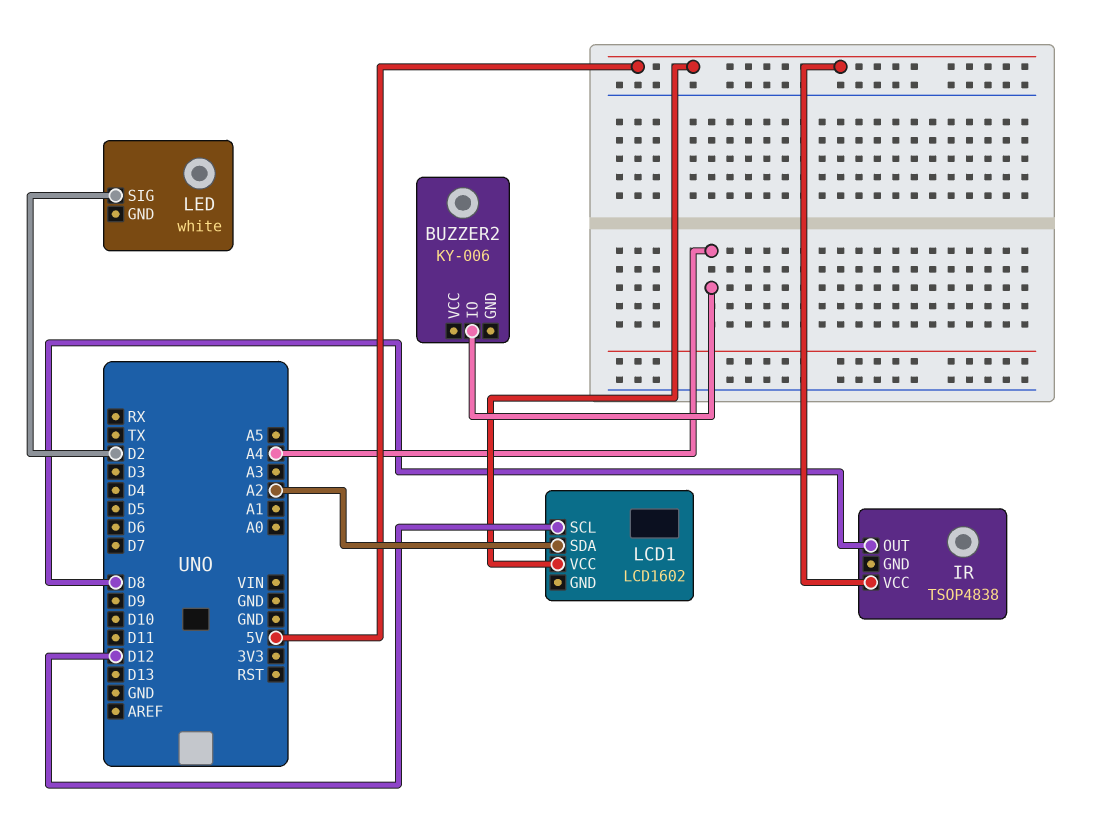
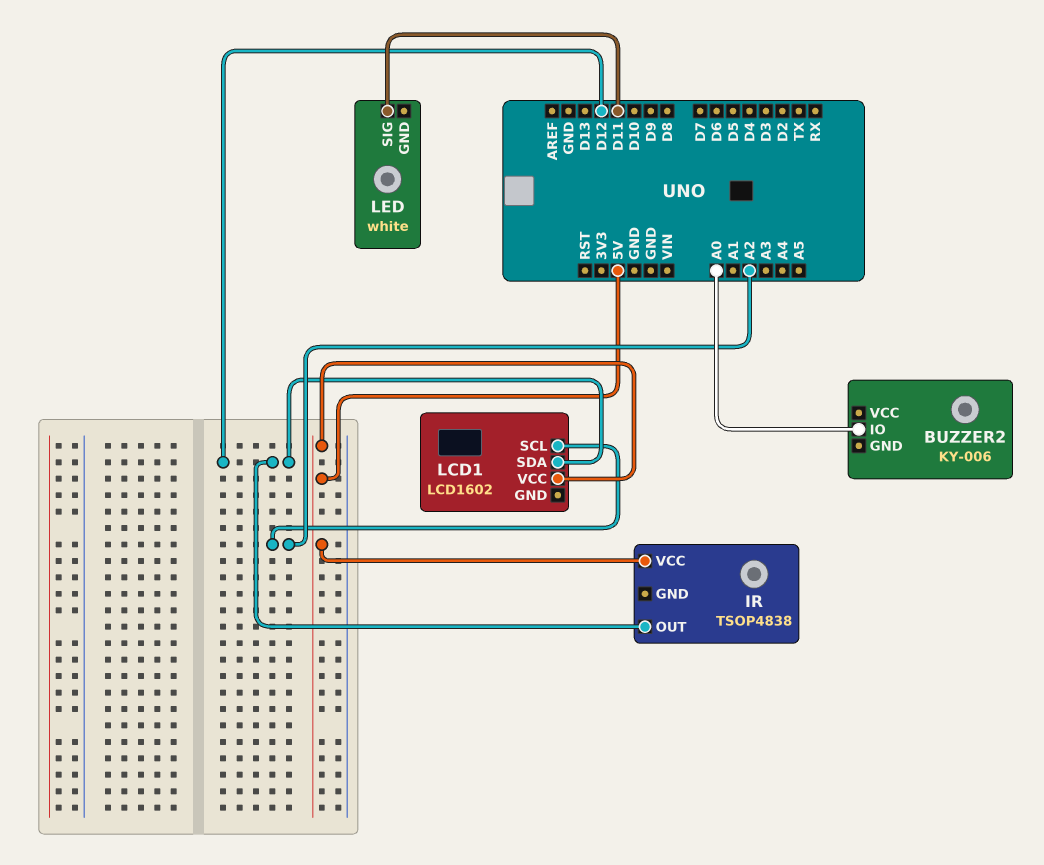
BUZZER2 pin IO: A4 -> A0
IR pin OUT: D8 -> D12
LCD1 pin SCL: D12 -> A2
LCD1 pin SDA: A2 -> D12
LED pin SIG: D2 -> D11

